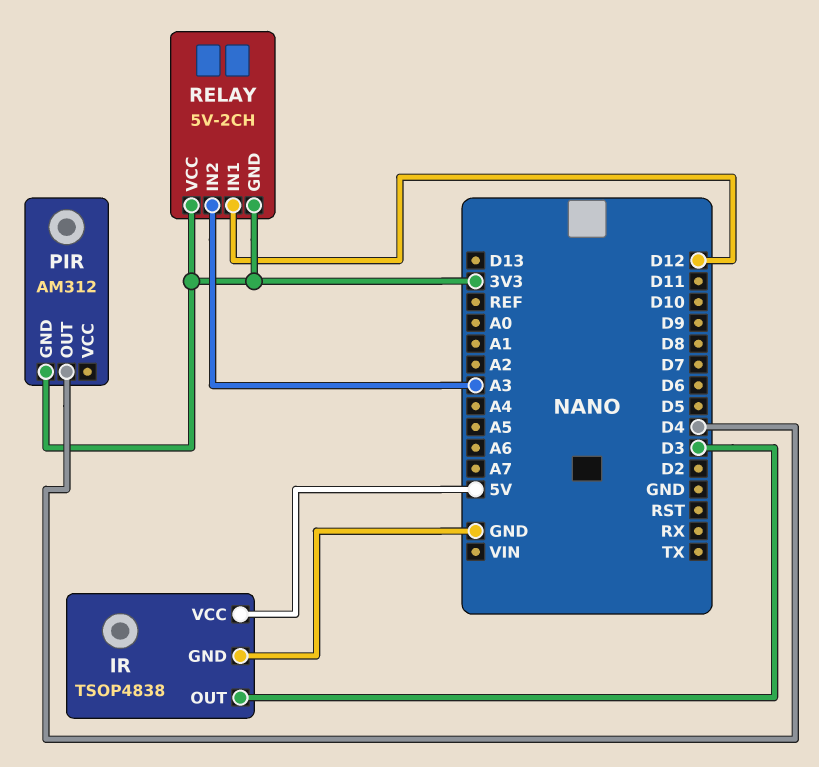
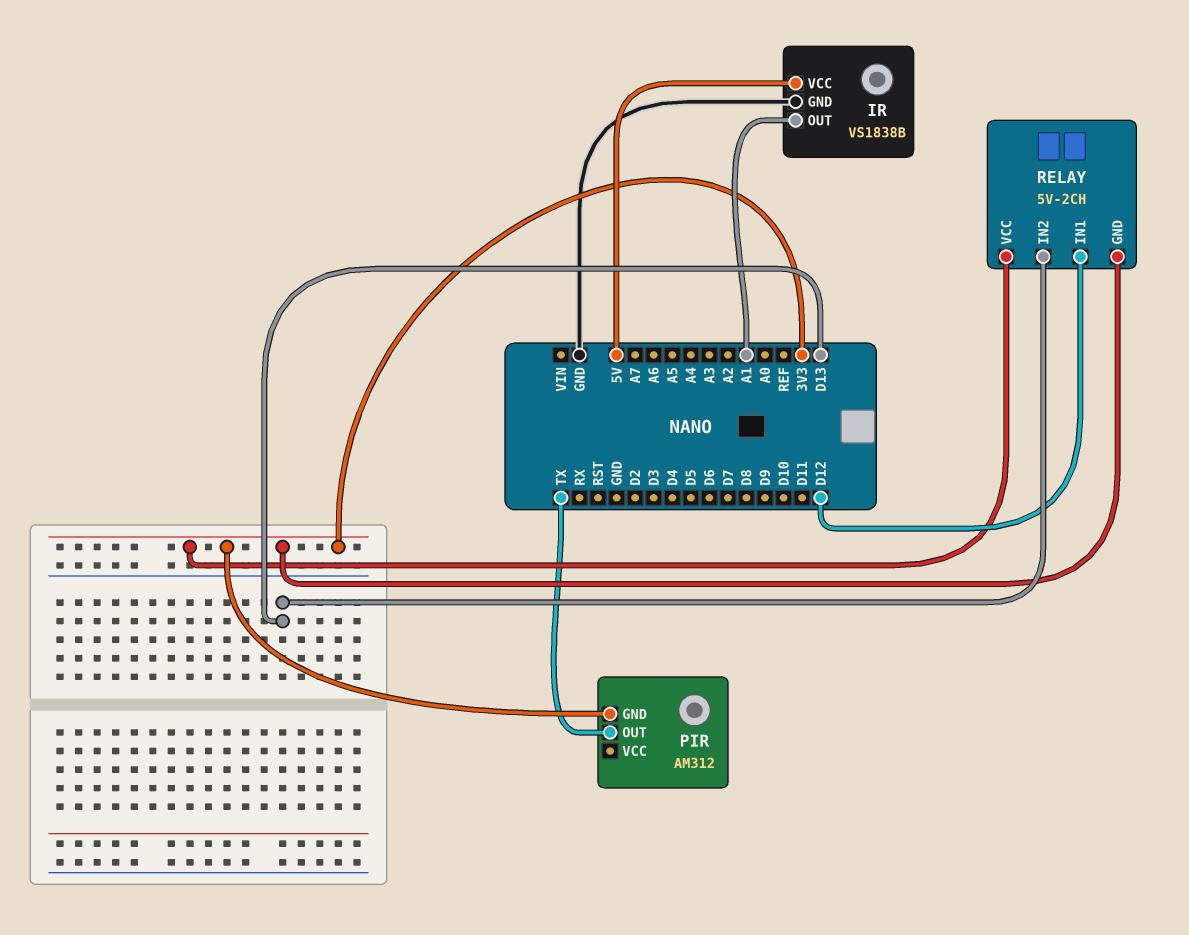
IR: TSOP4838 -> VS1838B
IR pin OUT: D3 -> A1
PIR pin OUT: D4 -> TX
RELAY pin IN2: A3 -> D13

